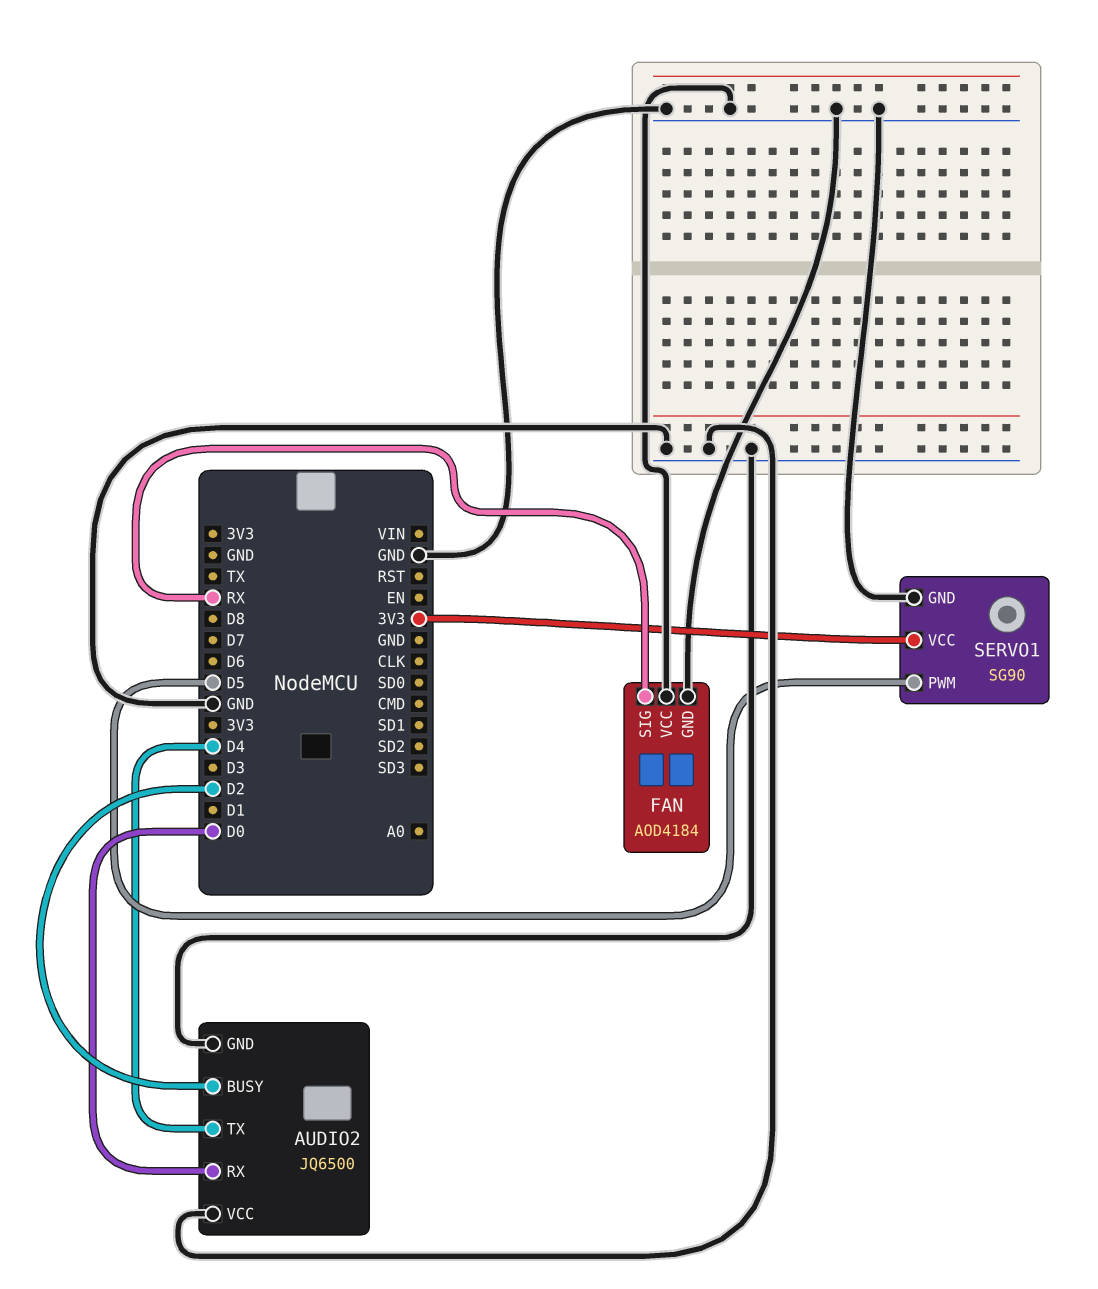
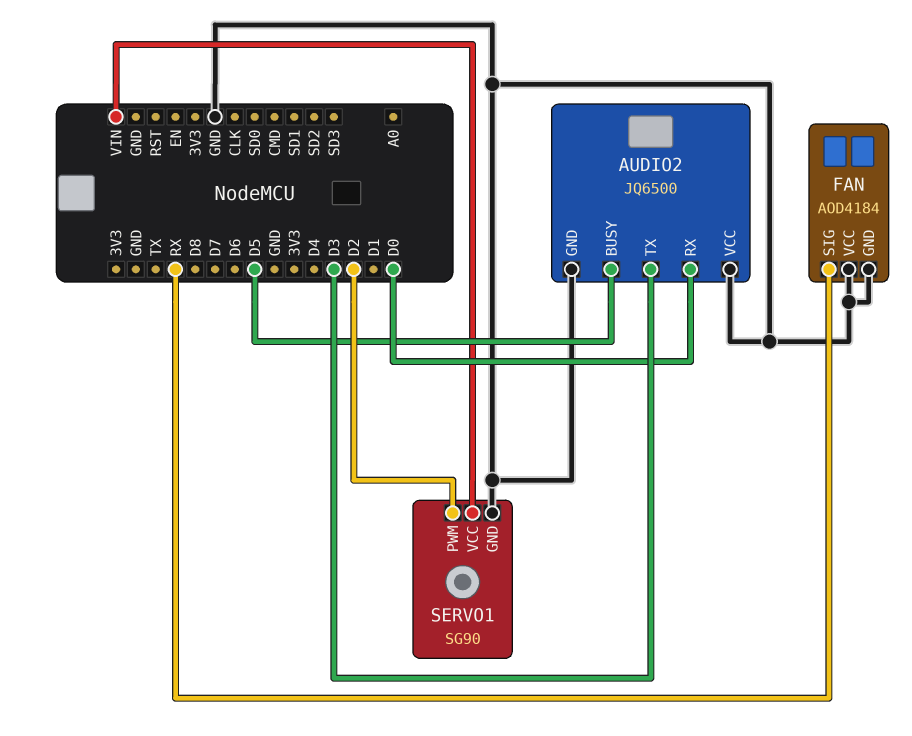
AUDIO2 pin BUSY: D2 -> D5
AUDIO2 pin TX: D4 -> D3
SERVO1 pin PWM: D5 -> D2
SERVO1 pin VCC: 3V3 -> VIN

